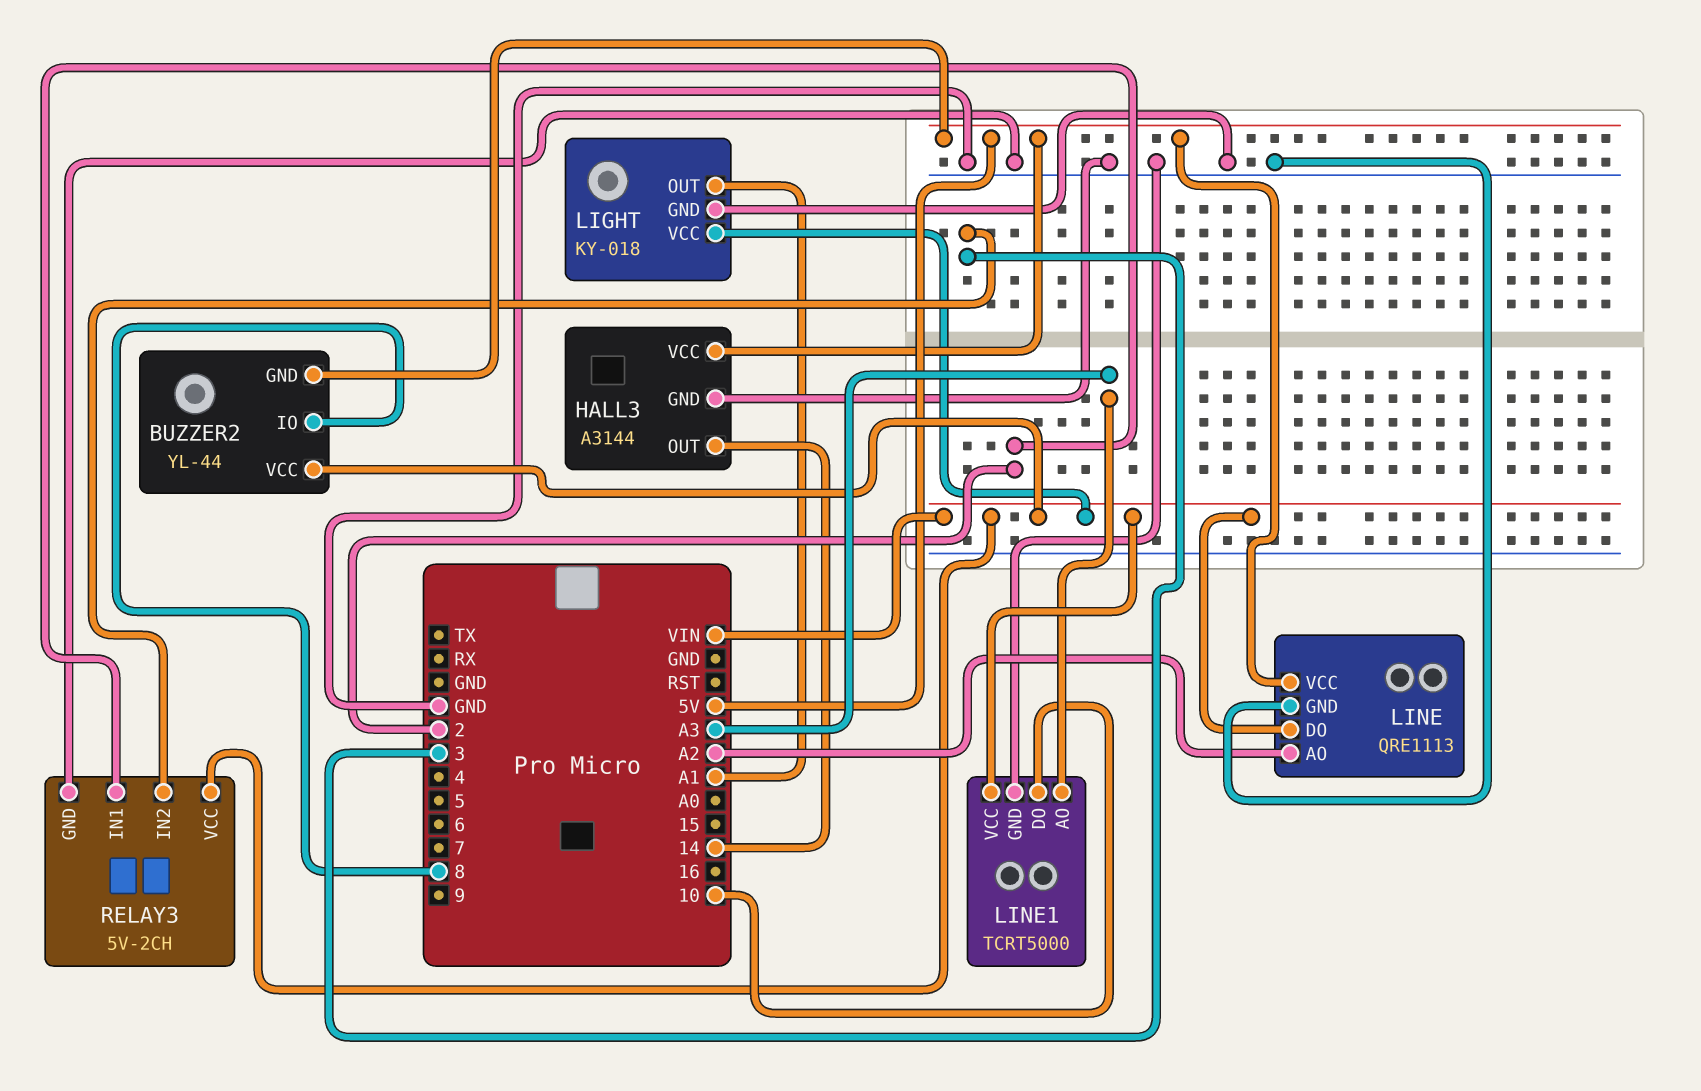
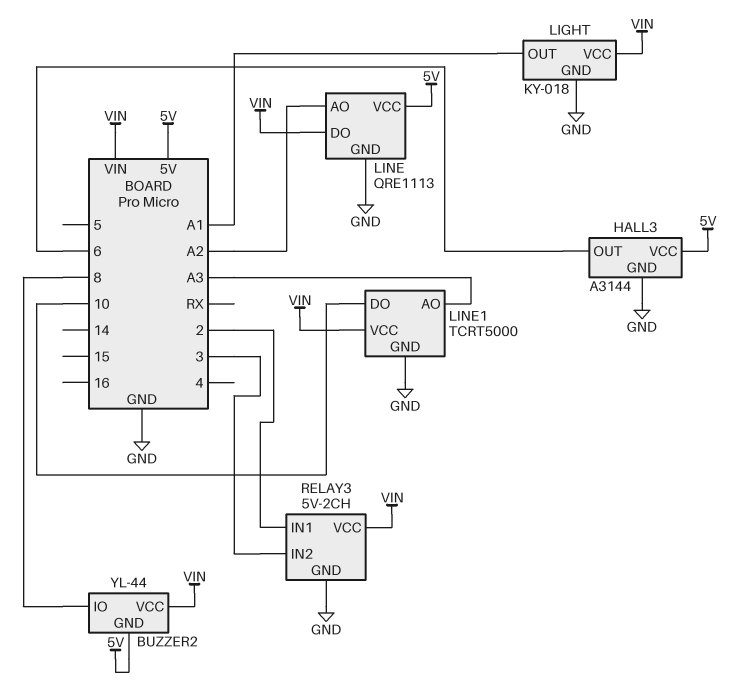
HALL3 pin OUT: 14 -> 6

